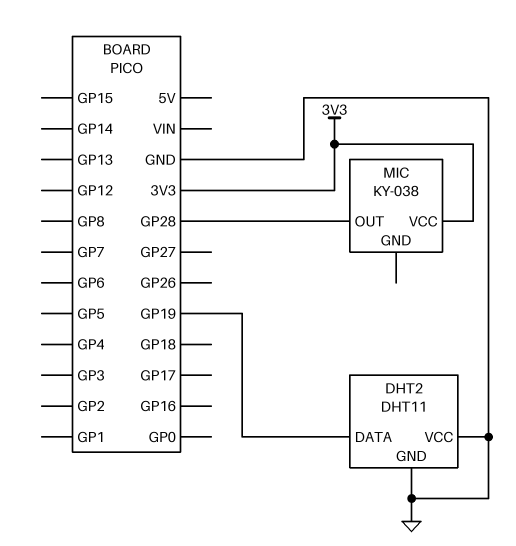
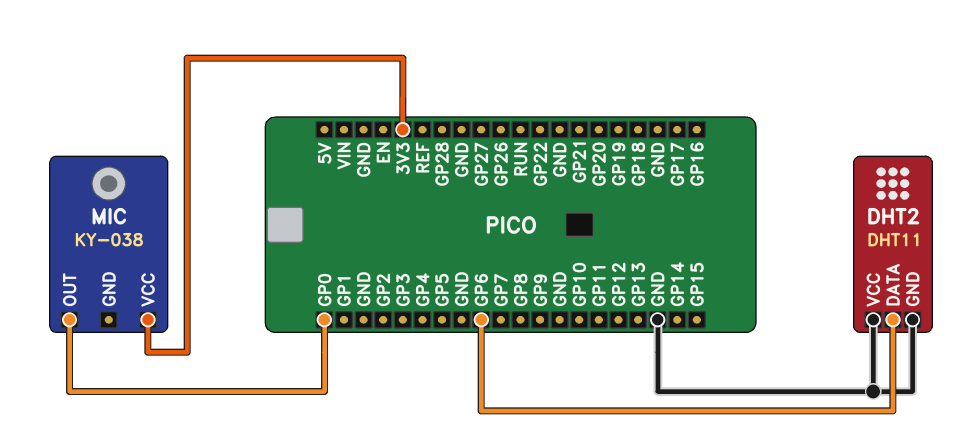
DHT2 pin DATA: GP19 -> GP6
MIC pin OUT: GP28 -> GP0

